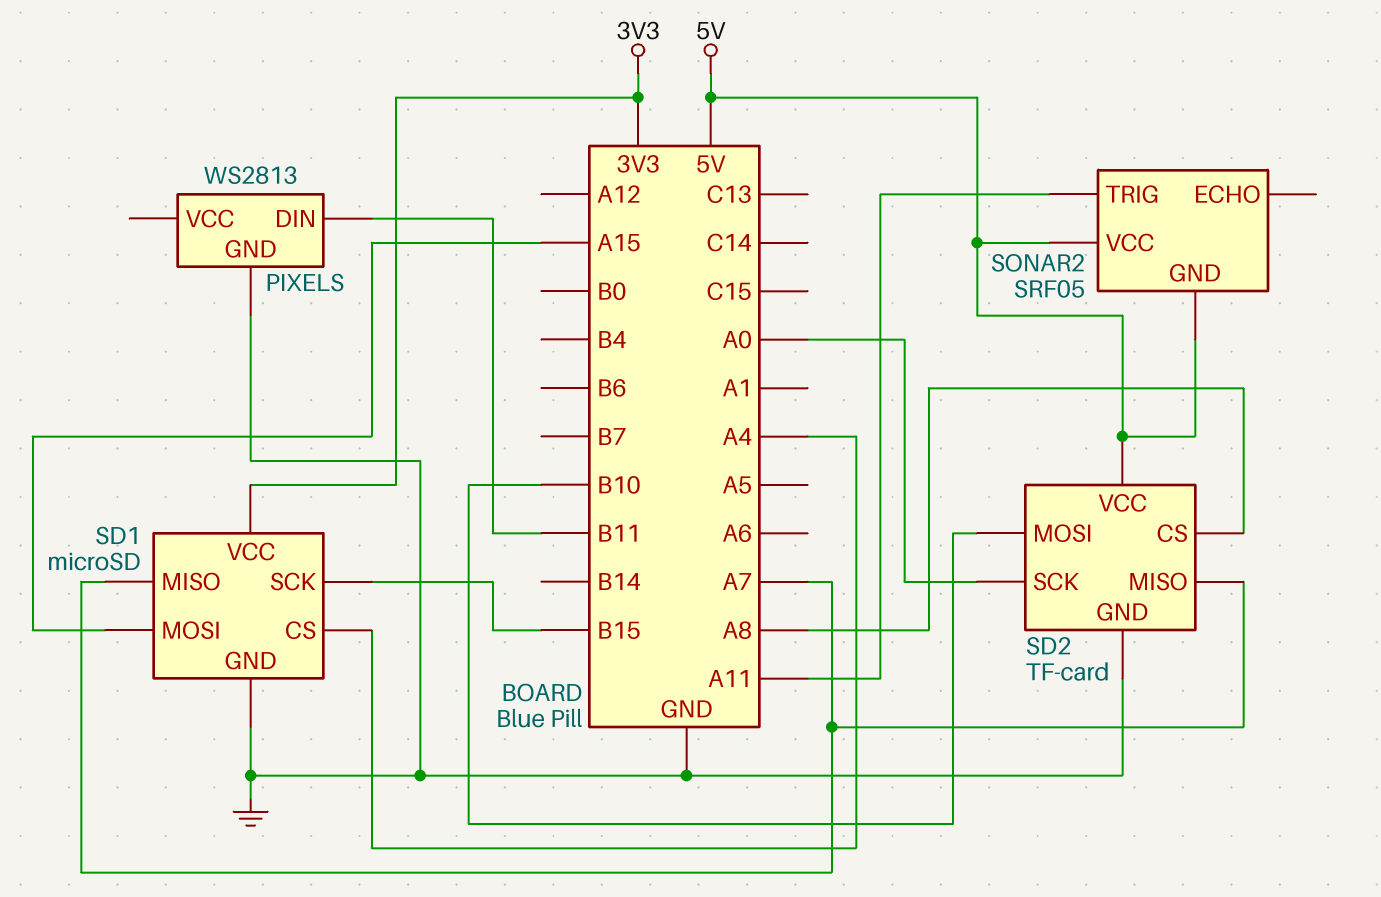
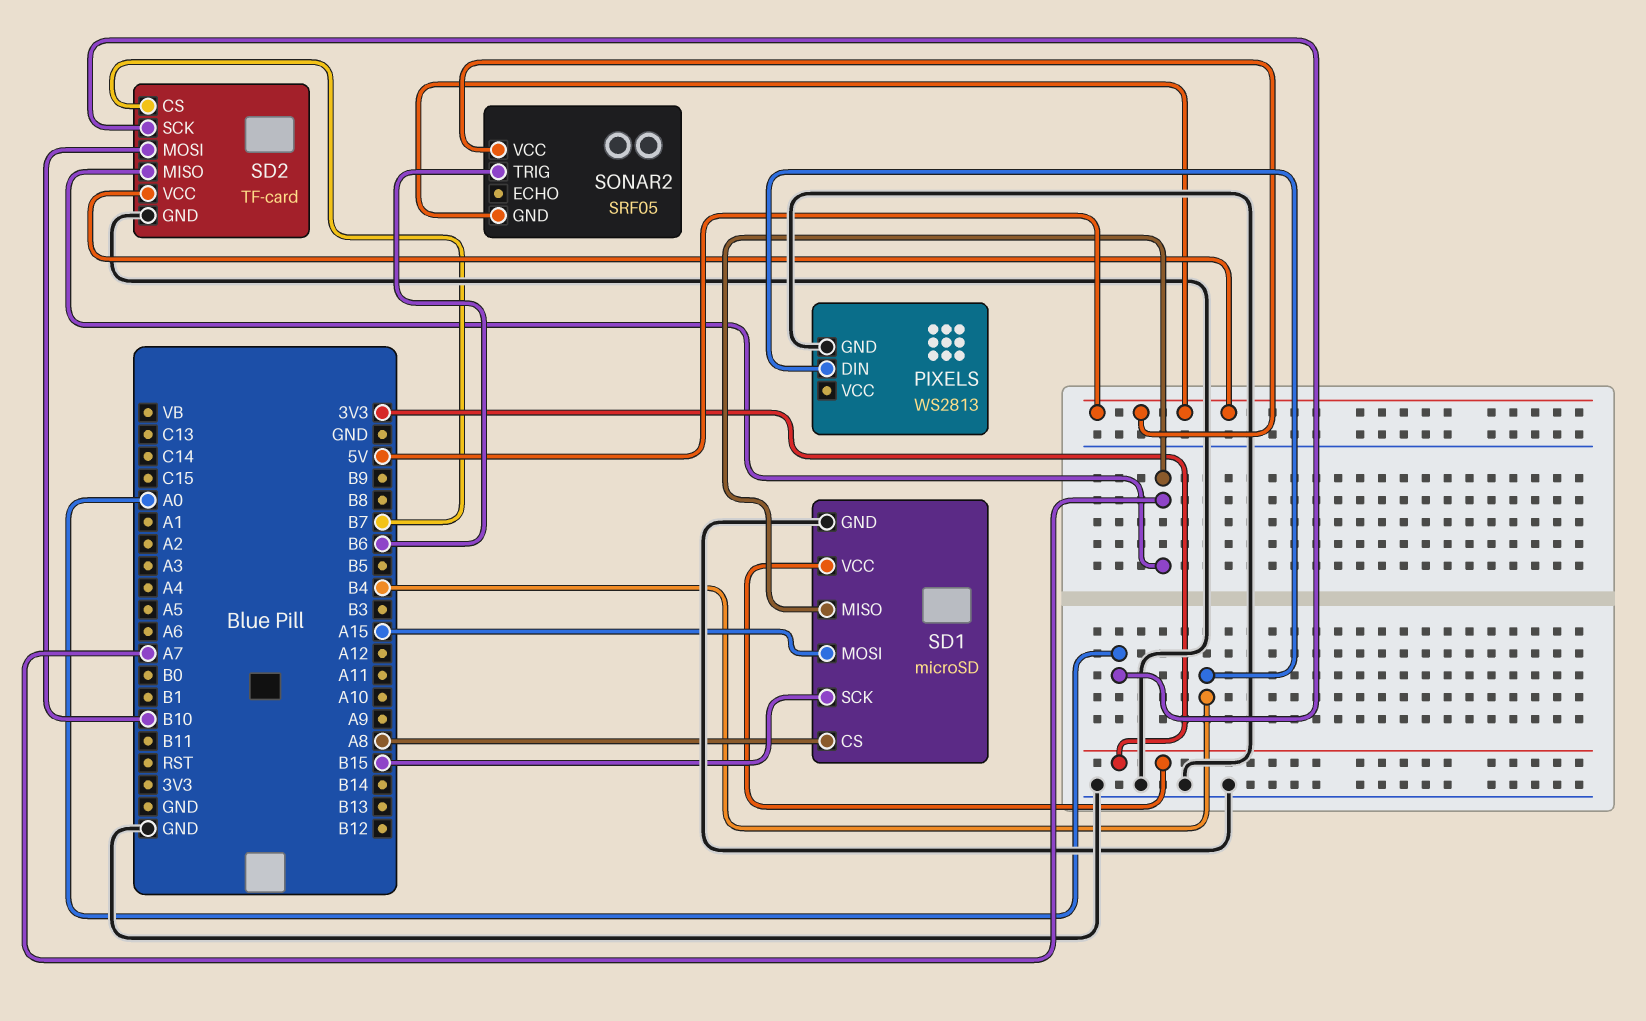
PIXELS pin DIN: B11 -> B4
SD1 pin CS: A4 -> A8
SD2 pin CS: A8 -> B7
SONAR2 pin TRIG: A11 -> B6

